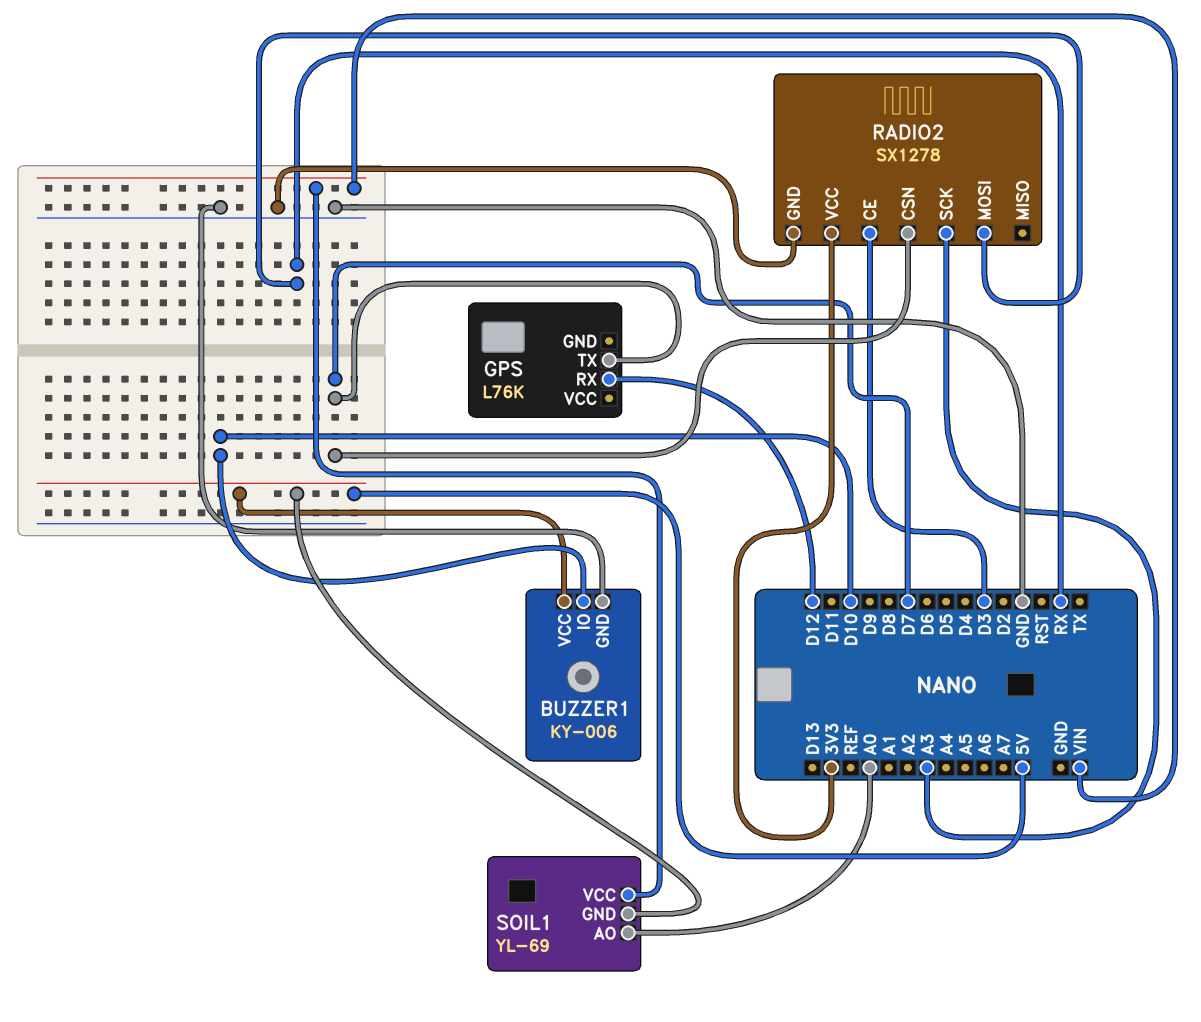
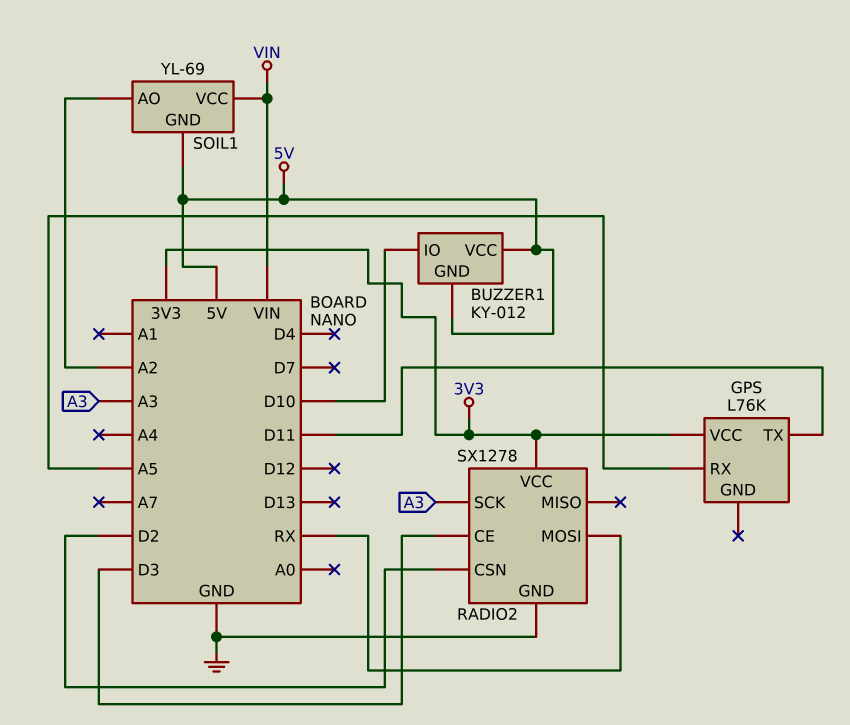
BUZZER1: KY-006 -> KY-012
BUZZER1 pin GND: GND -> 5V
GPS pin RX: D12 -> A5
GPS pin TX: D7 -> D11
GPS pin VCC: none -> 3V3
RADIO2 pin CSN: D7 -> D2
SOIL1 pin AO: A0 -> A2

